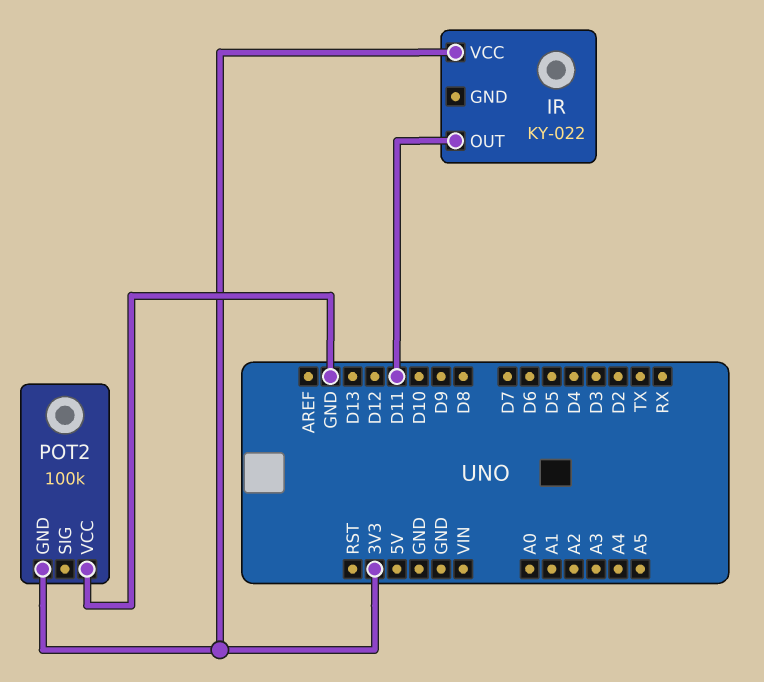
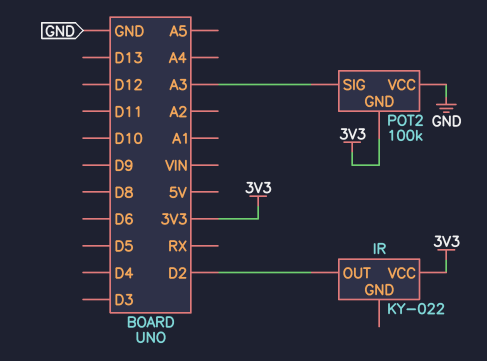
IR pin OUT: D11 -> D2
POT2 pin SIG: none -> A3

